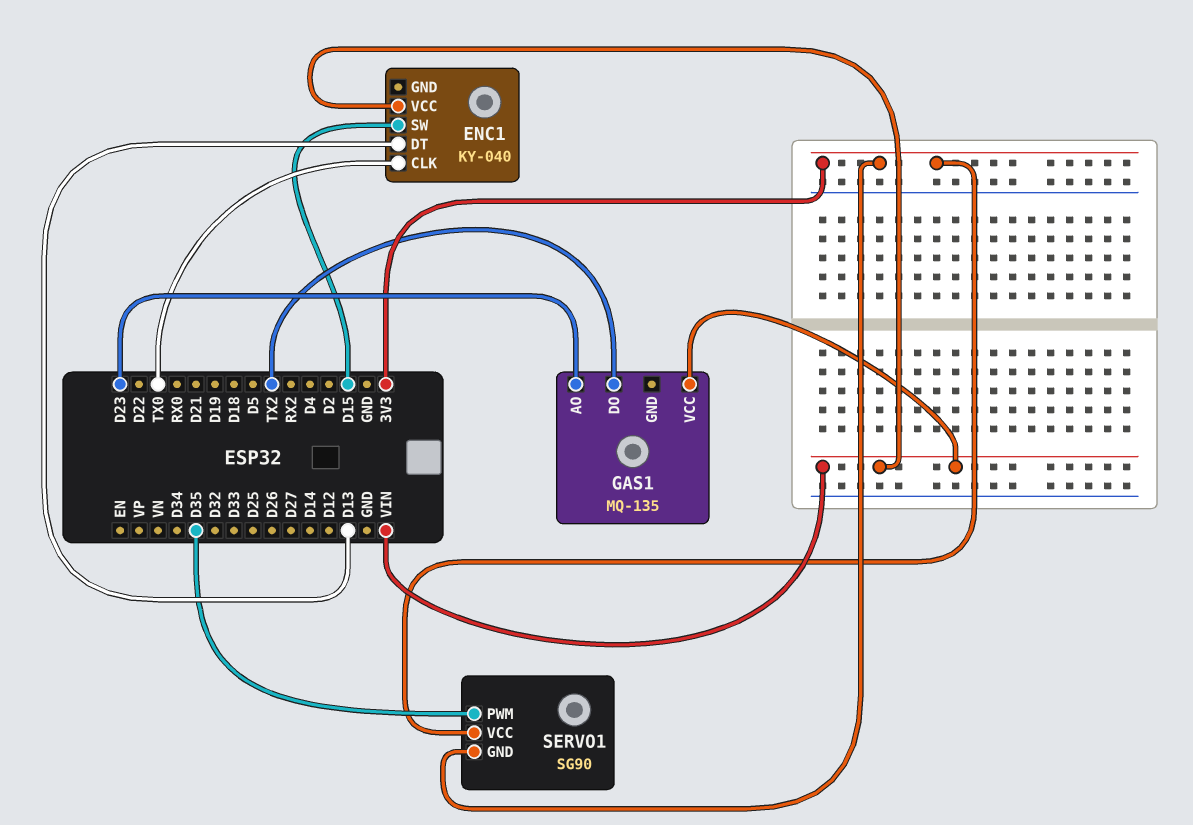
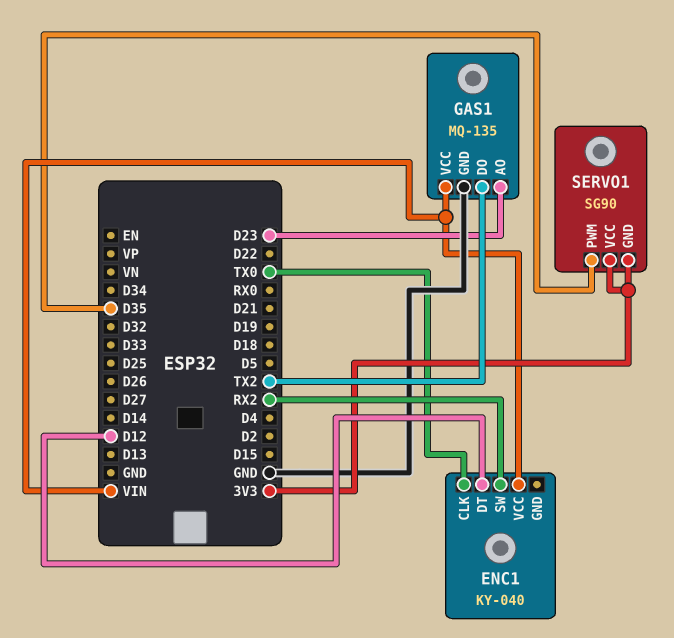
ENC1 pin DT: D13 -> D12
ENC1 pin SW: D15 -> RX2
GAS1 pin GND: none -> GND

